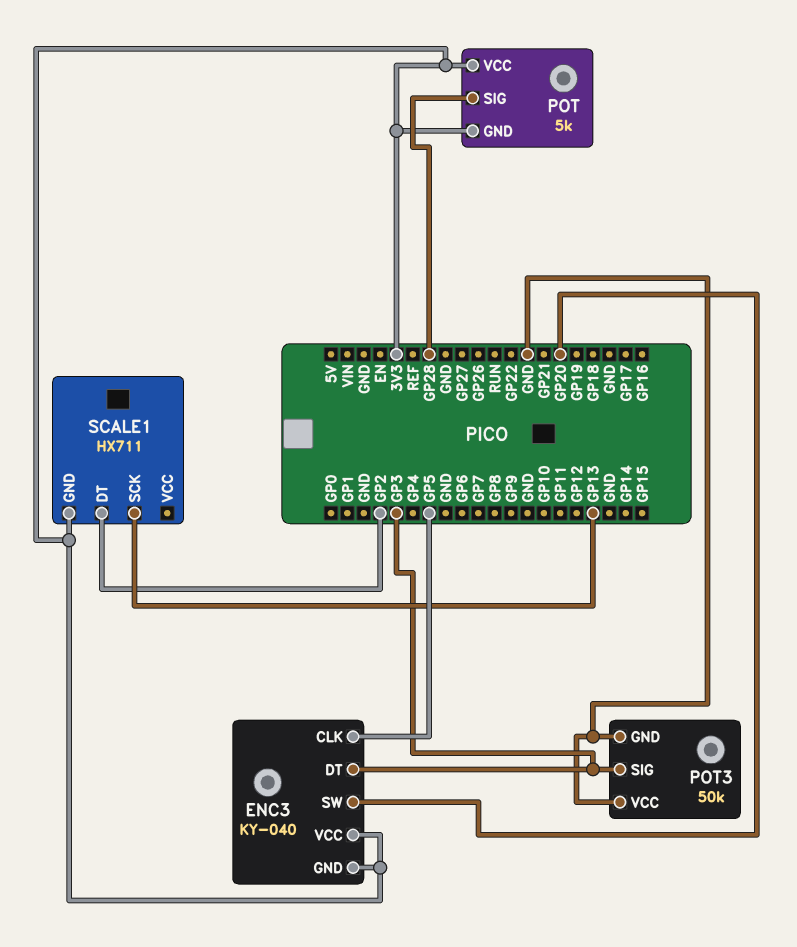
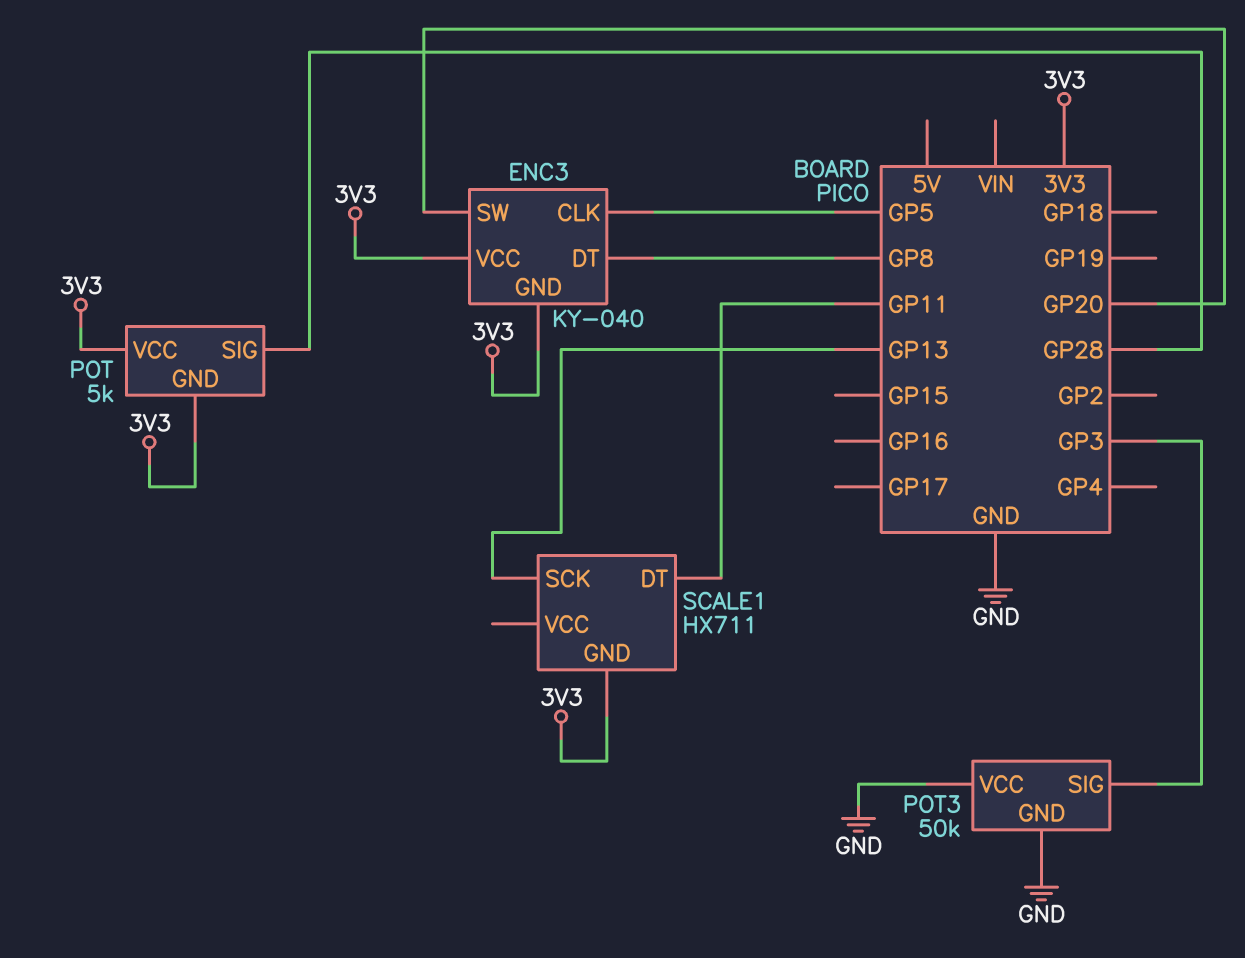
ENC3 pin DT: GP3 -> GP8
SCALE1 pin DT: GP2 -> GP11

